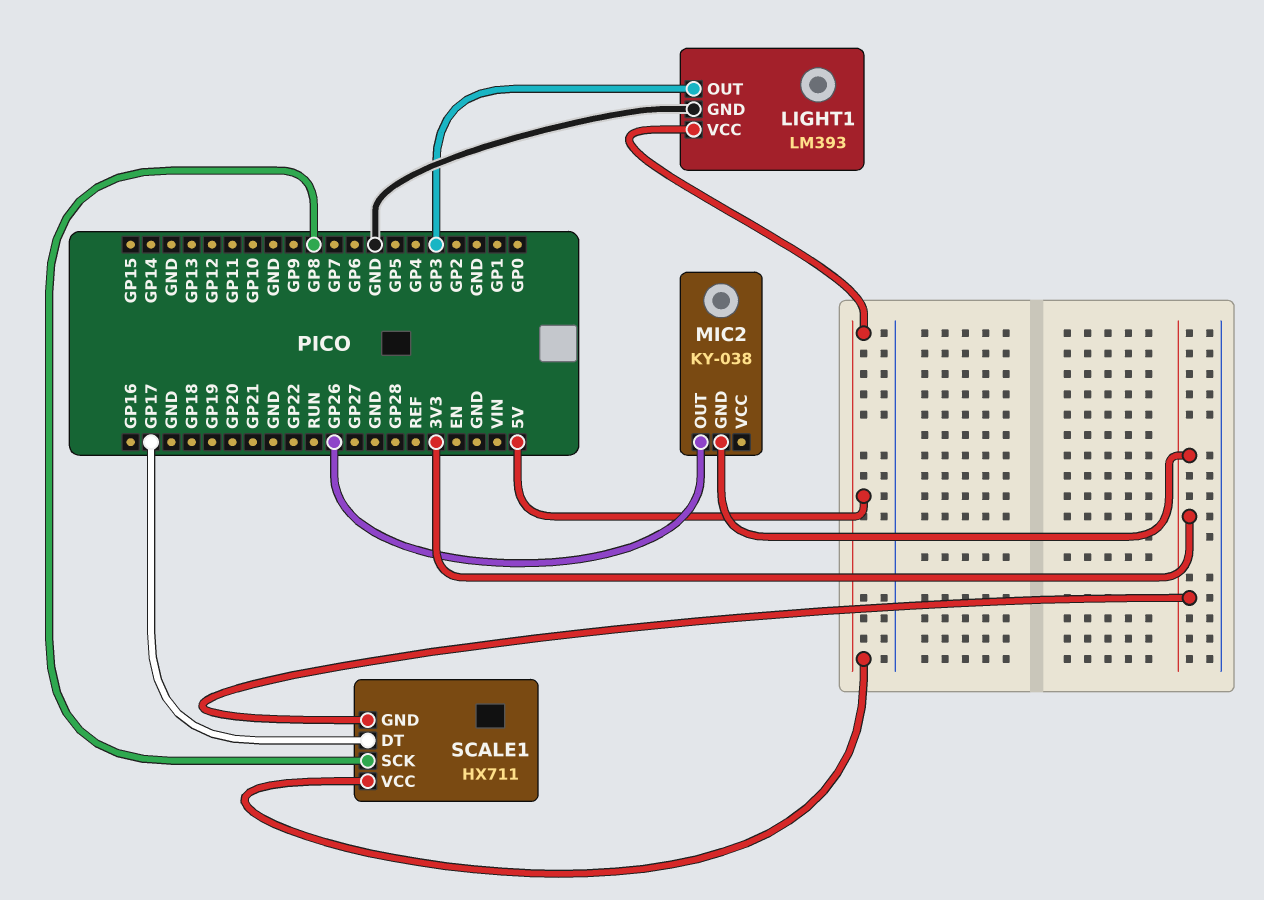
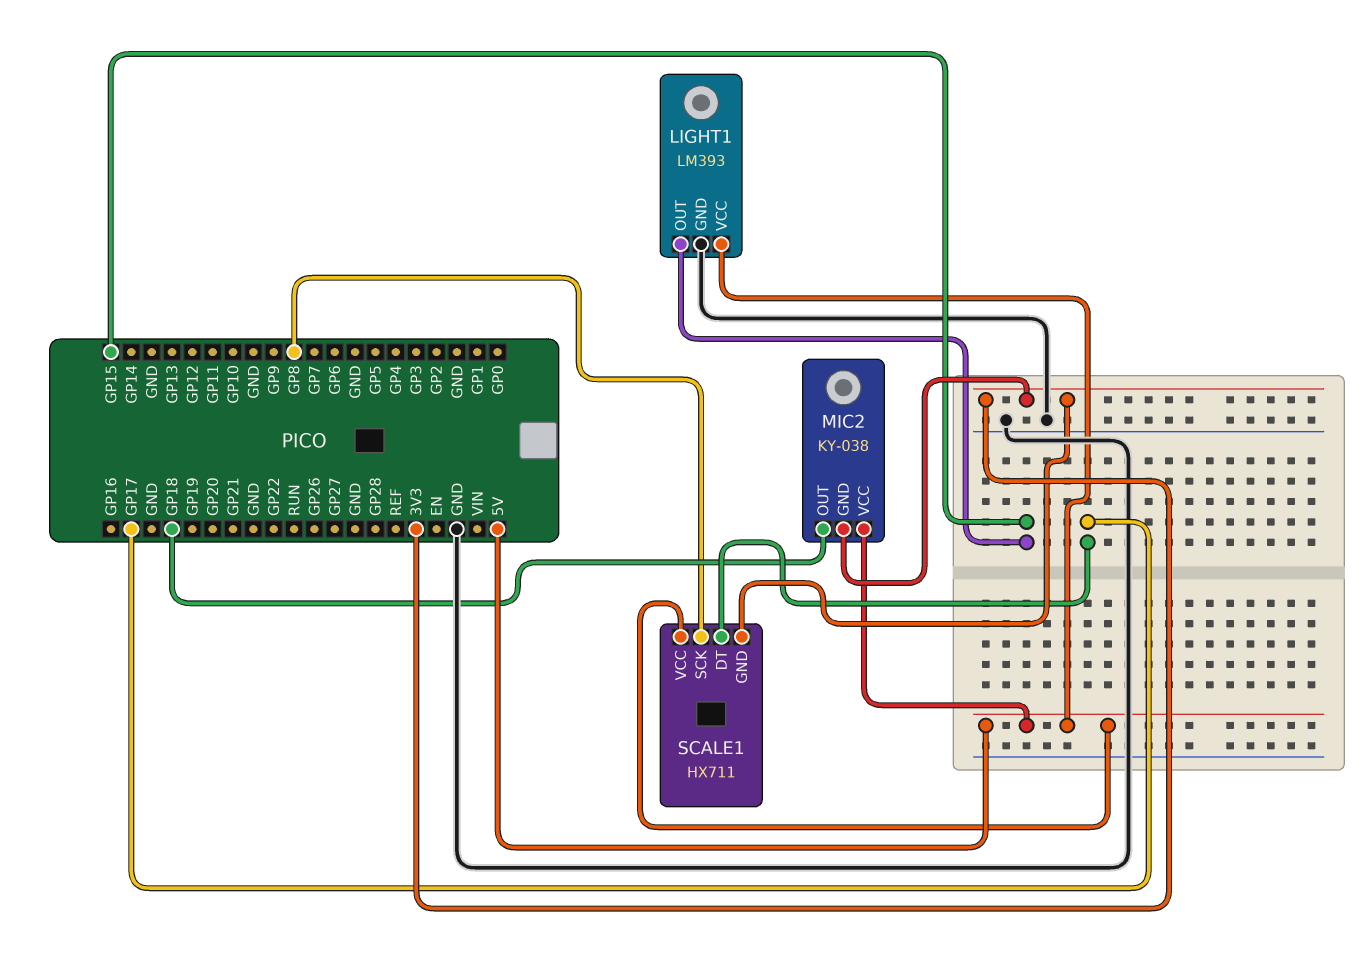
LIGHT1 pin OUT: GP3 -> GP15
MIC2 pin OUT: GP26 -> GP18
MIC2 pin VCC: none -> 5V

